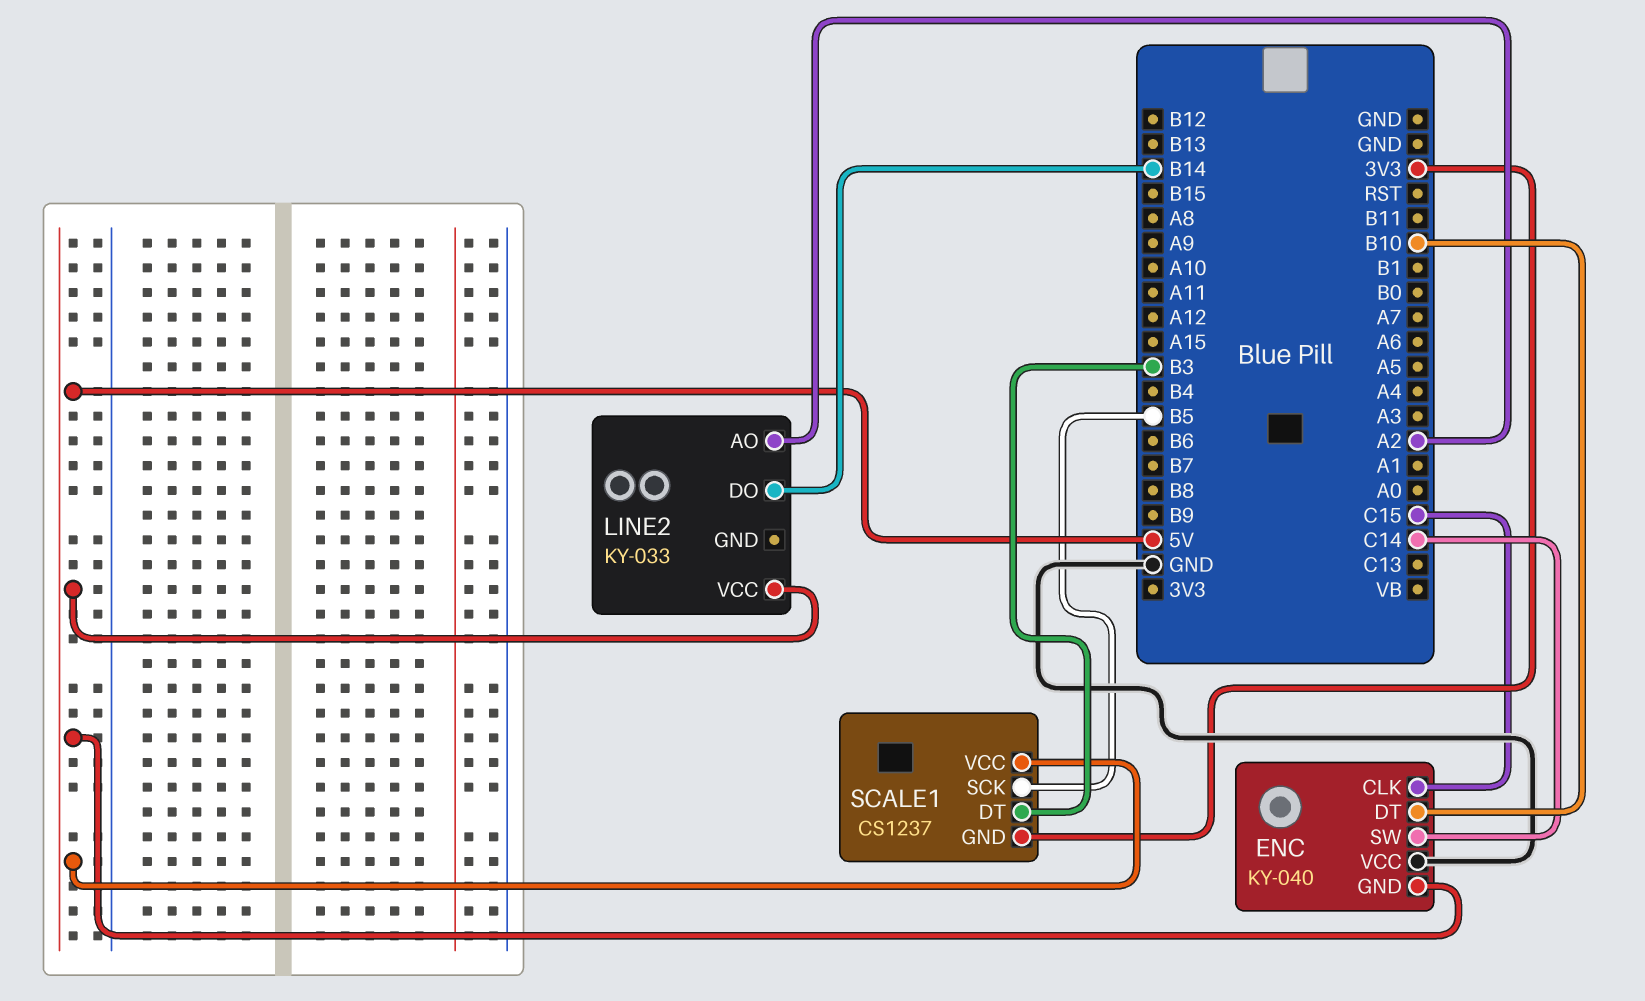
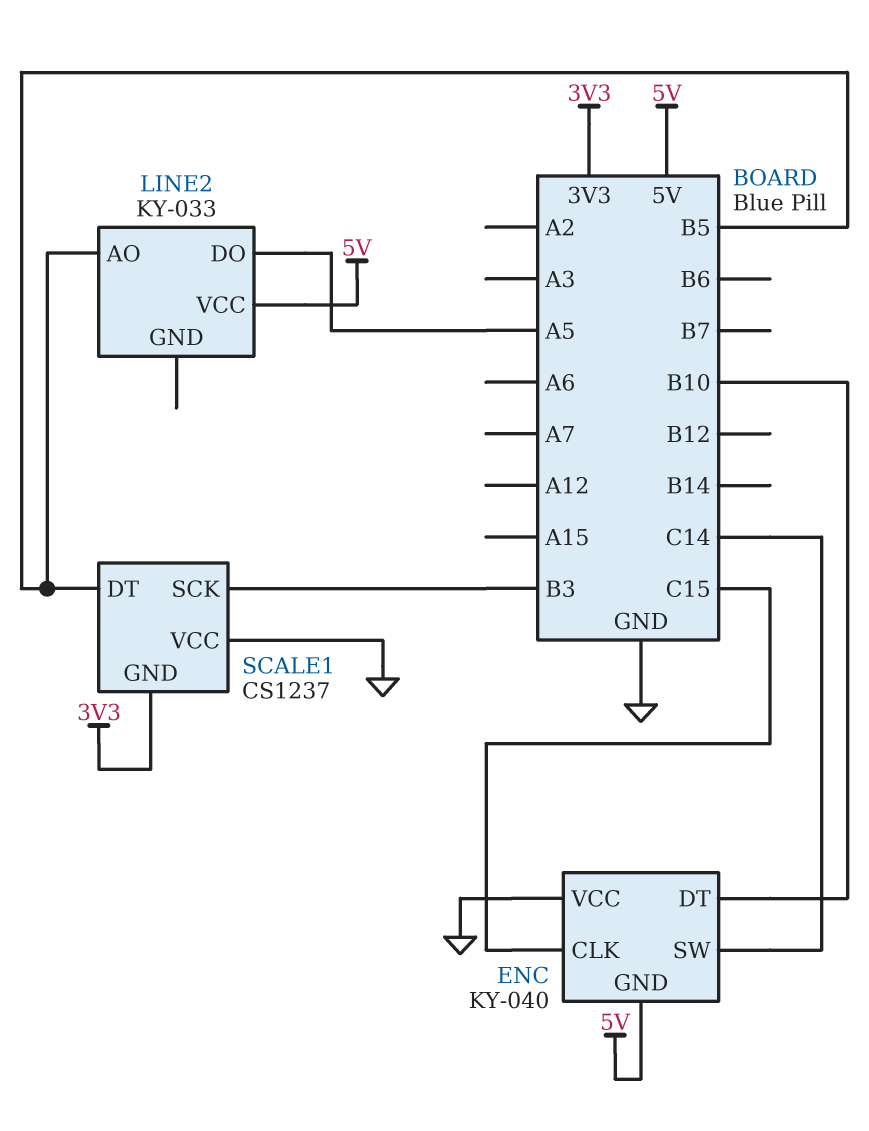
LINE2 pin AO: A2 -> B5
LINE2 pin DO: B14 -> A5
SCALE1 pin DT: B3 -> B5
SCALE1 pin SCK: B5 -> B3
SCALE1 pin VCC: 5V -> GND

